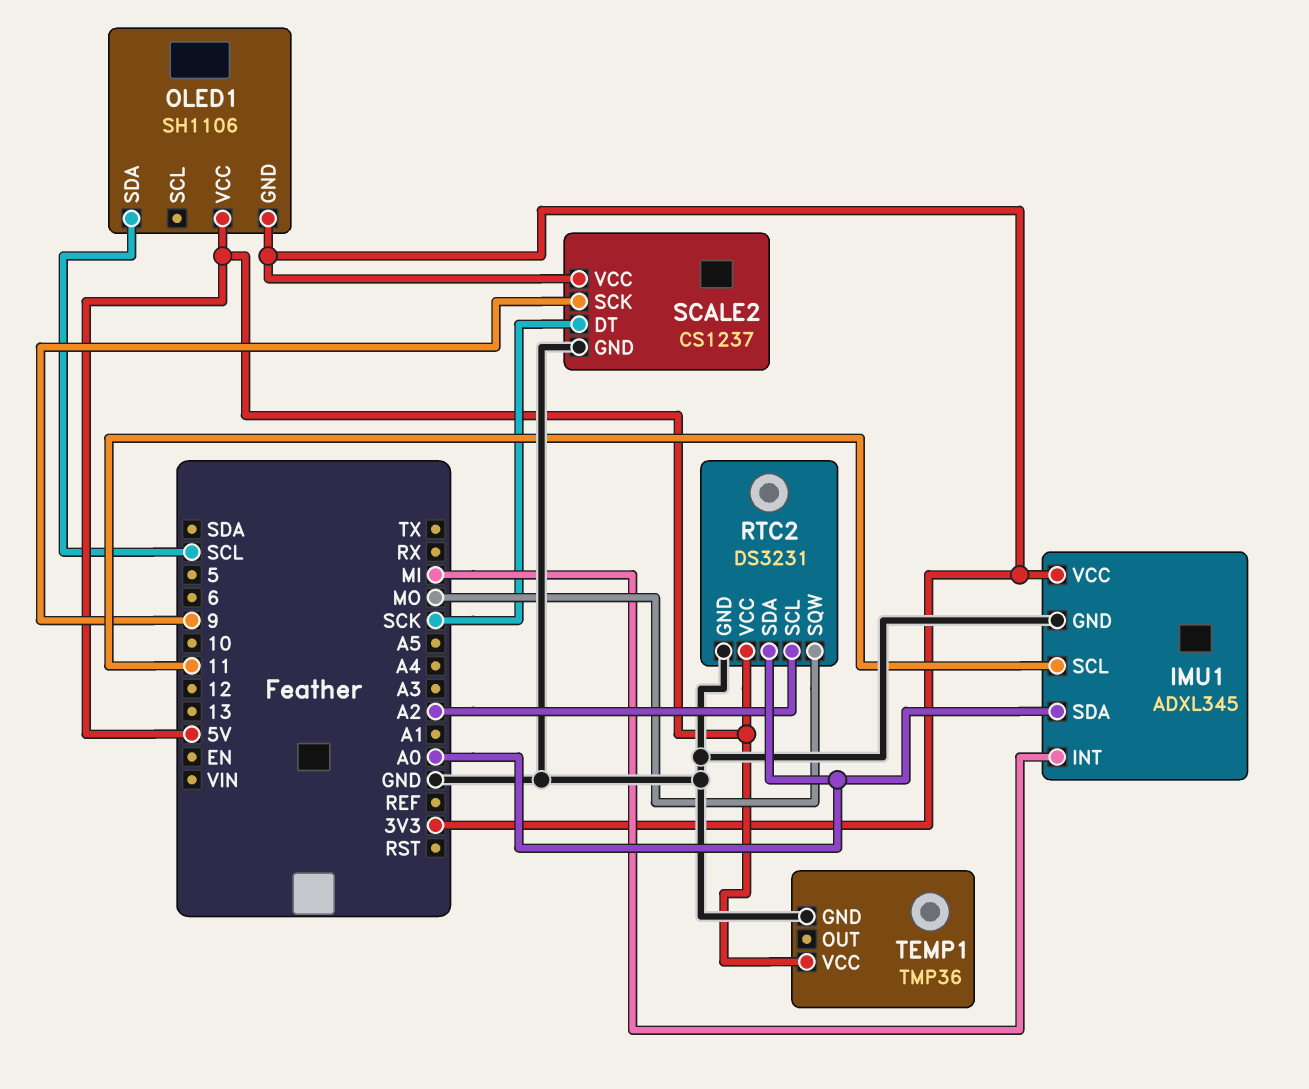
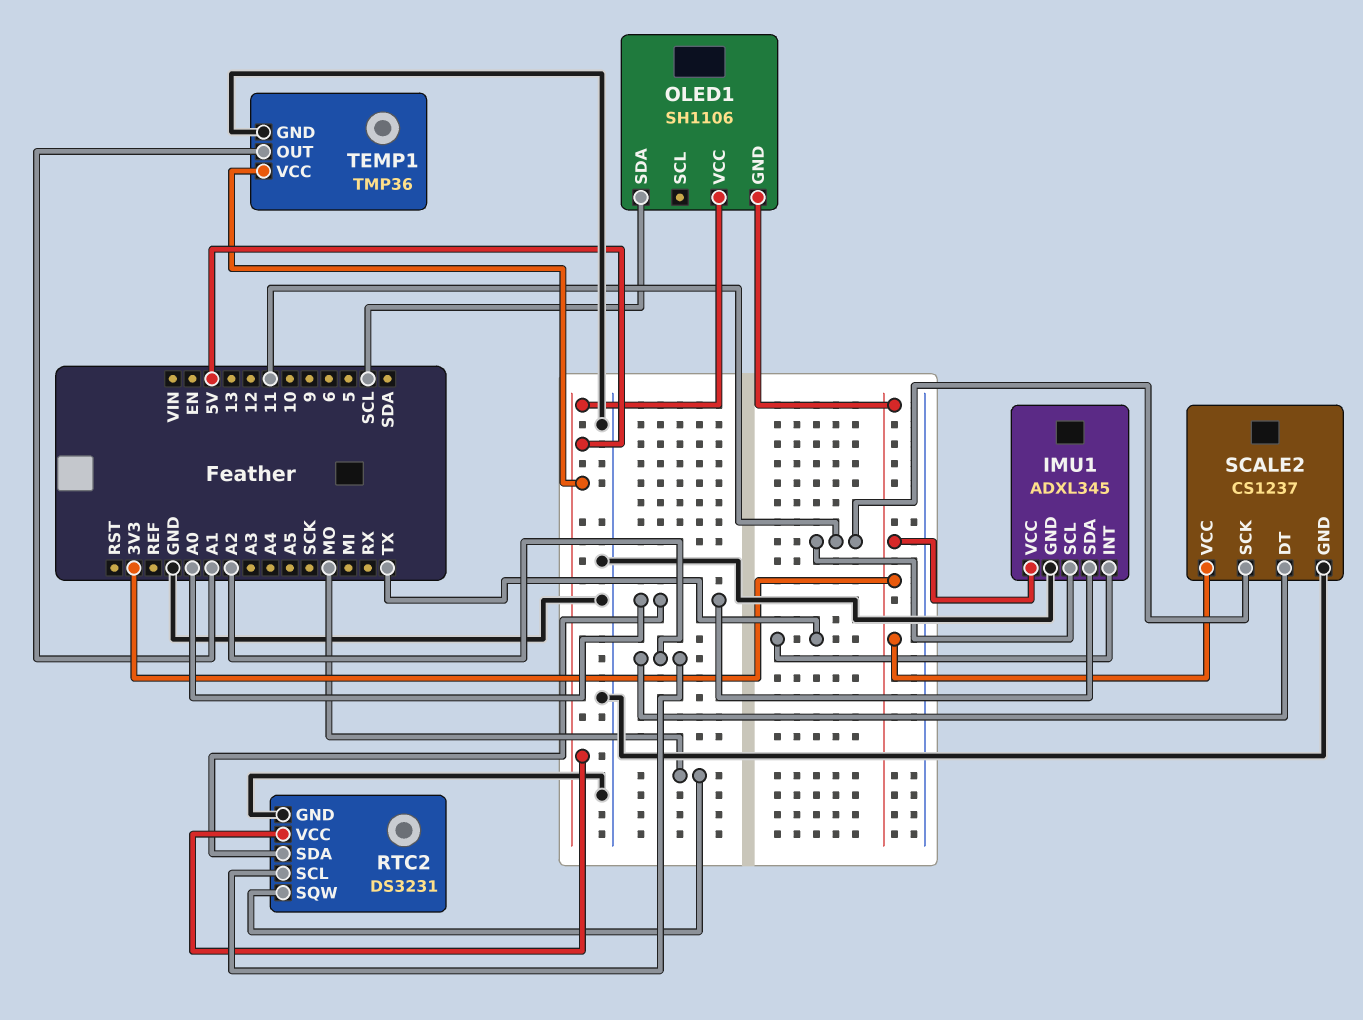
IMU1 pin INT: MI -> TX
SCALE2 pin DT: SCK -> A2
SCALE2 pin SCK: 9 -> 11
TEMP1 pin OUT: none -> A1

